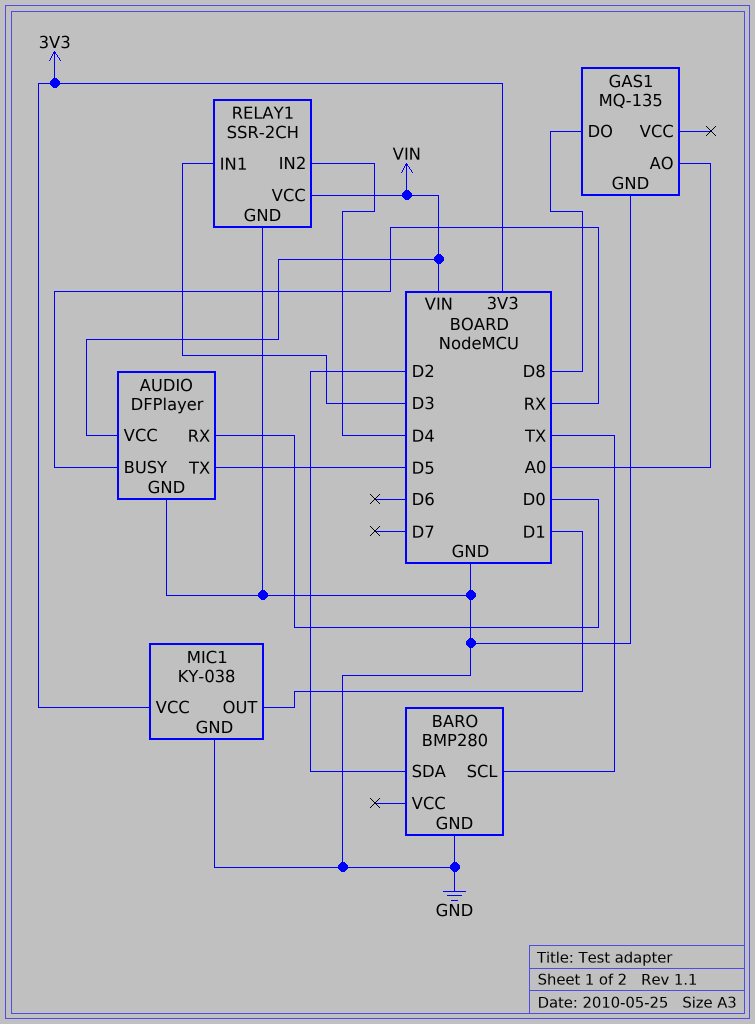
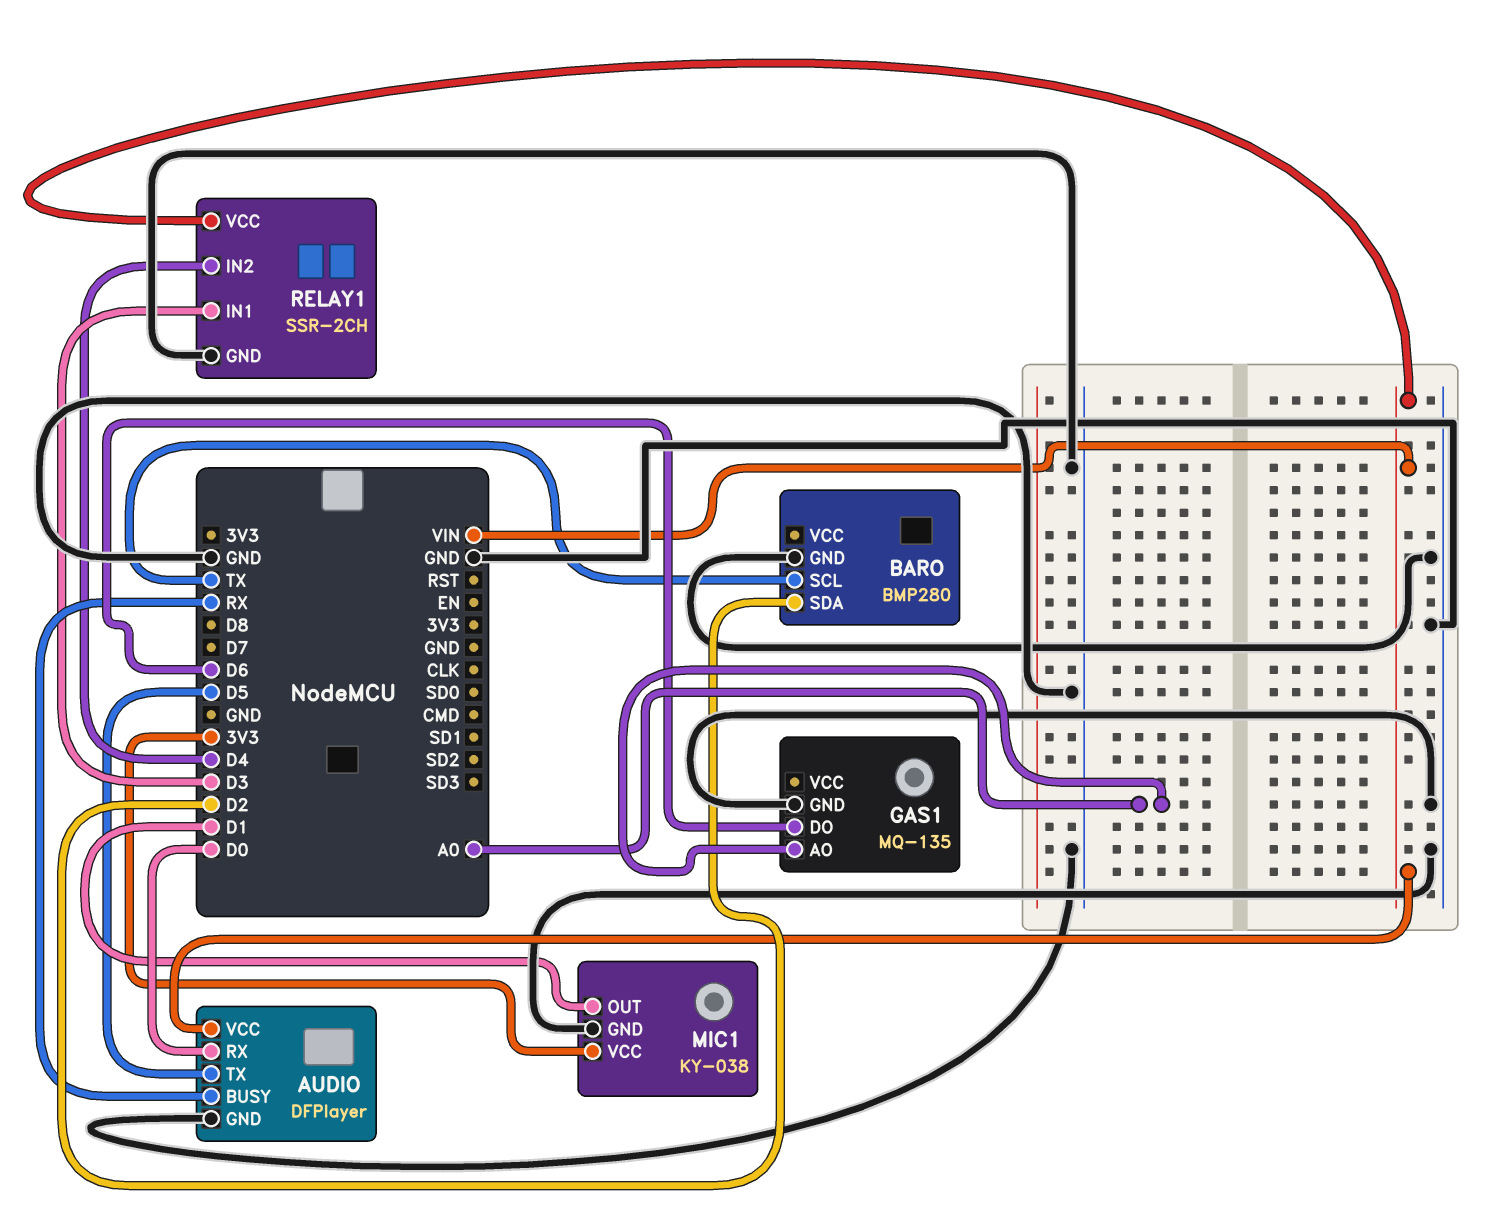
GAS1 pin DO: D8 -> D6

